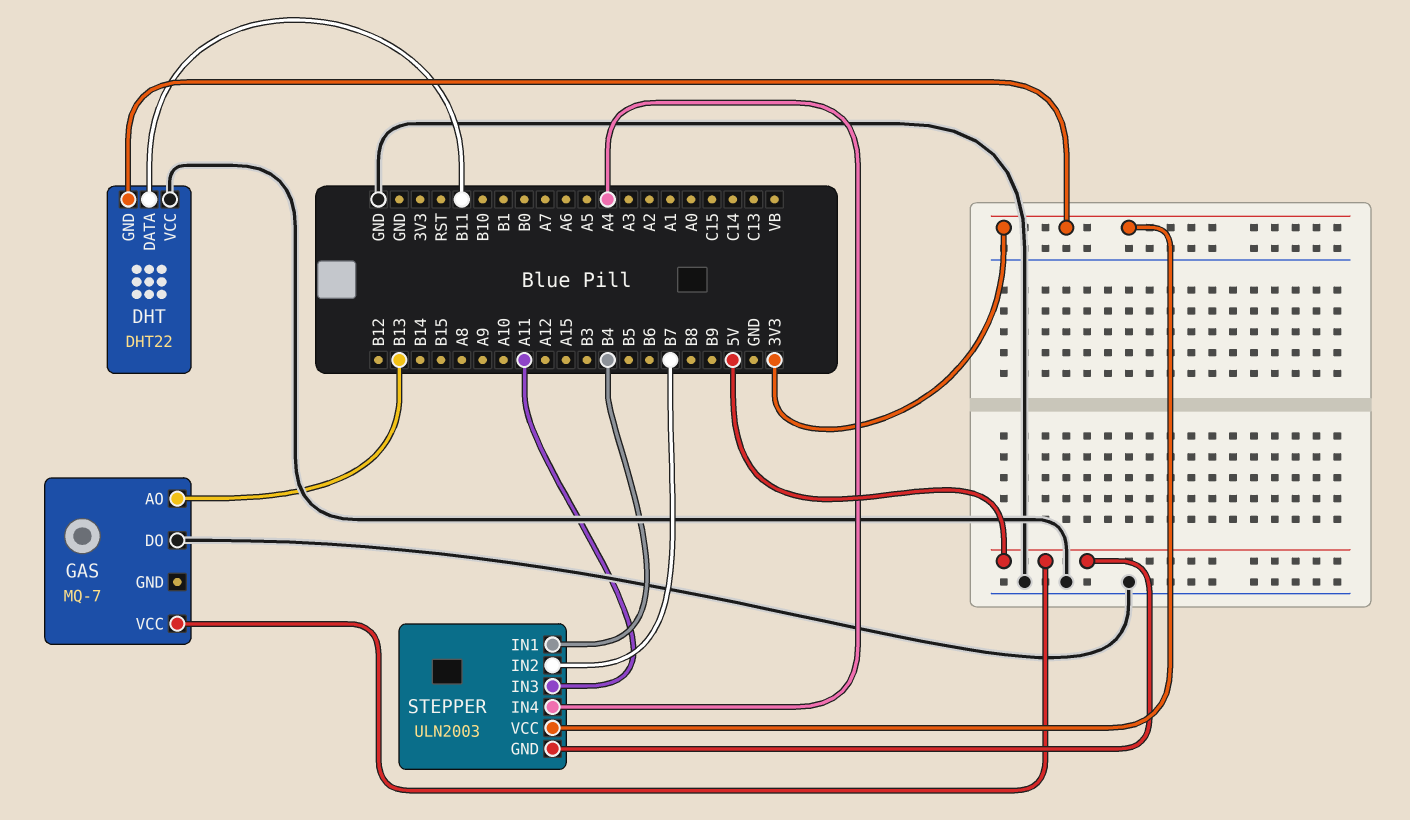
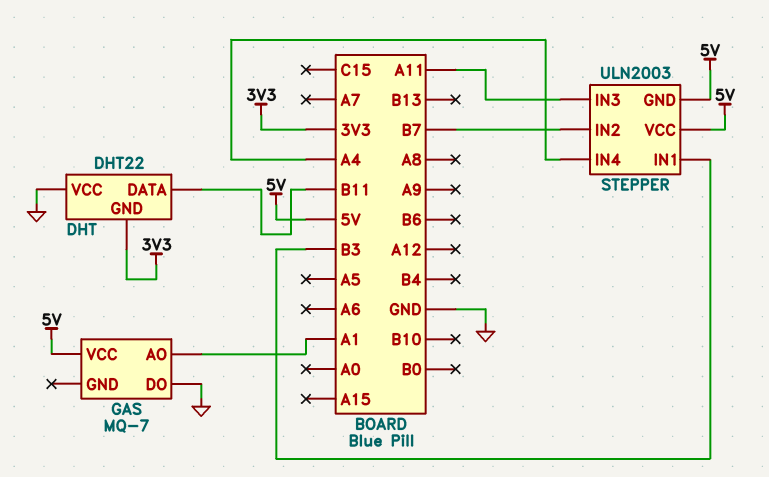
GAS pin AO: B13 -> A1
STEPPER pin IN1: B4 -> B3
STEPPER pin VCC: 3V3 -> 5V

